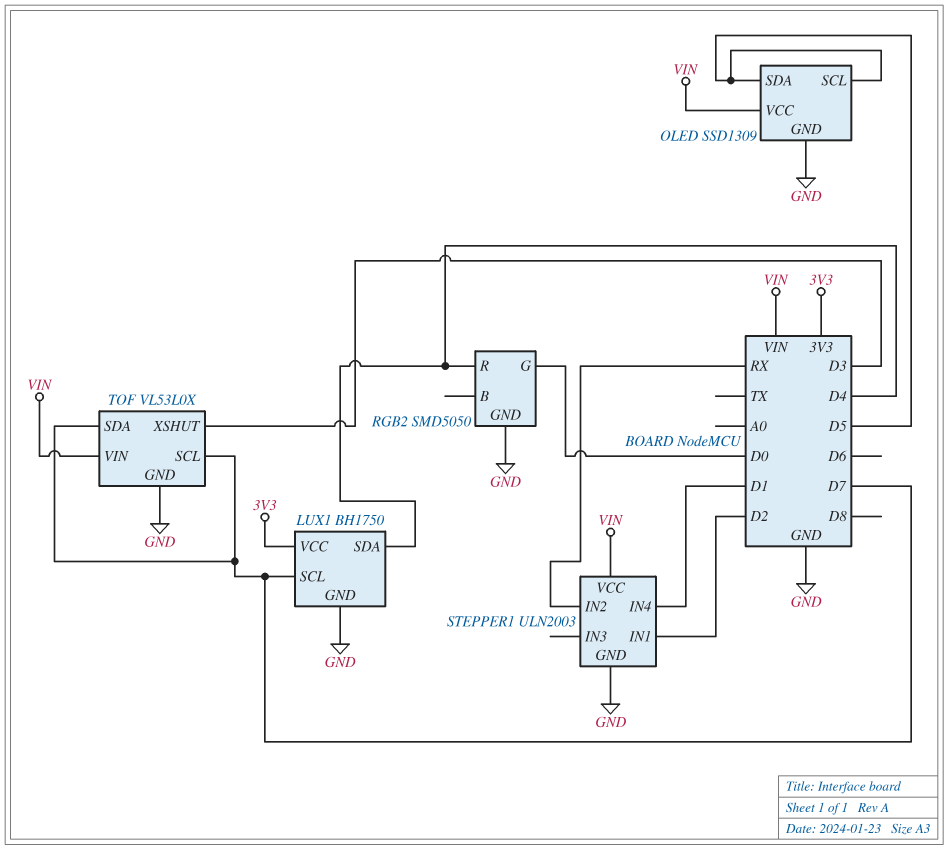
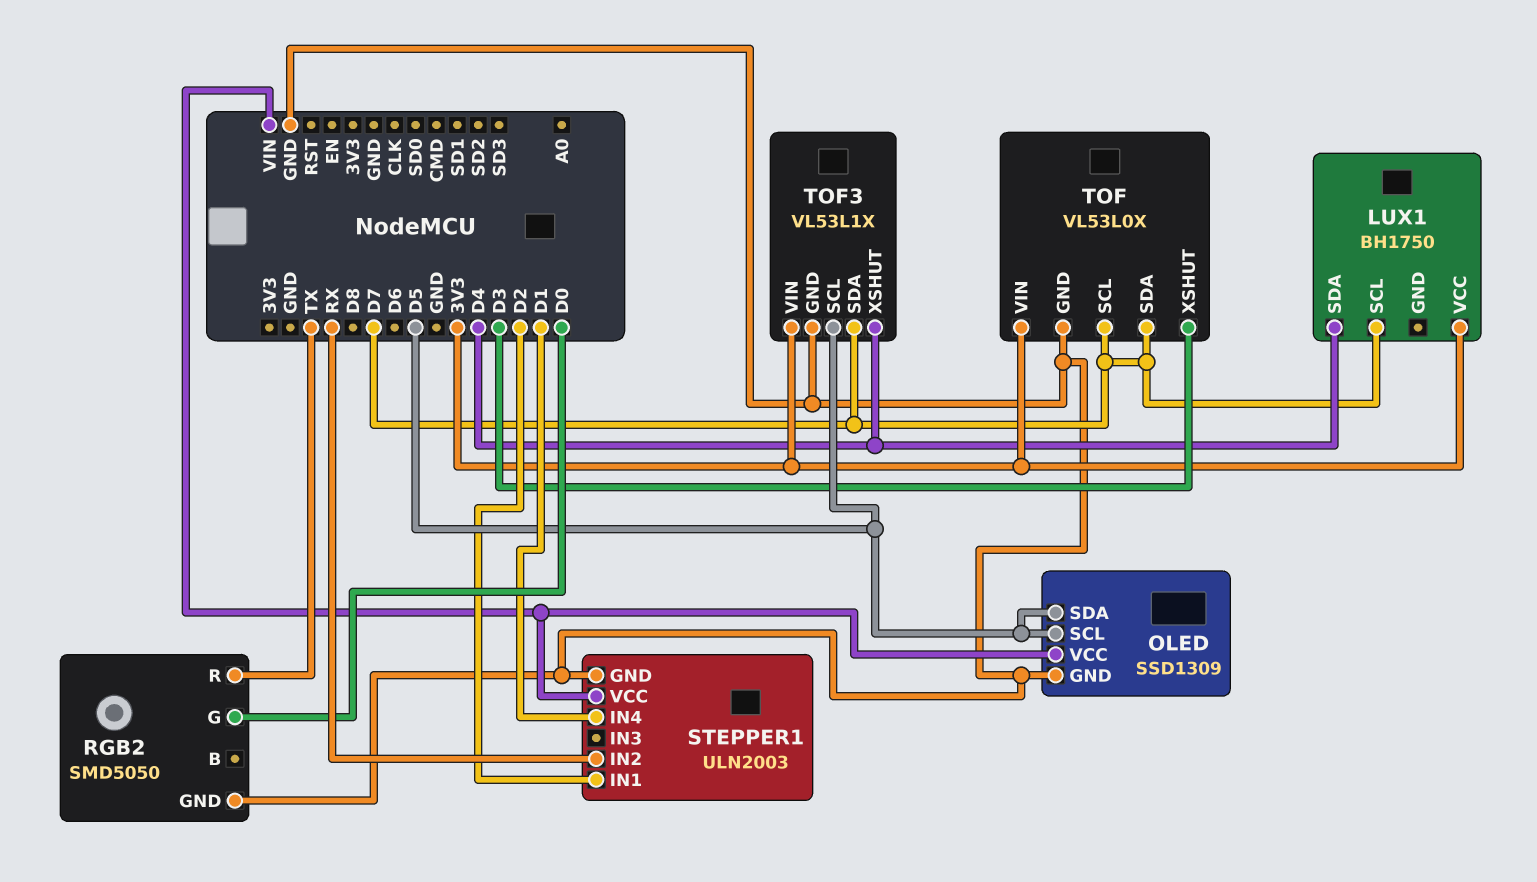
LUX1 pin GND: GND -> none
RGB2 pin R: D4 -> TX
TOF pin VIN: VIN -> 3V3
TOF3: none -> VL53L1X
TOF3 pin GND: none -> GND
TOF3 pin SCL: none -> D5
TOF3 pin SDA: none -> D7
TOF3 pin VIN: none -> 3V3
TOF3 pin XSHUT: none -> D4

